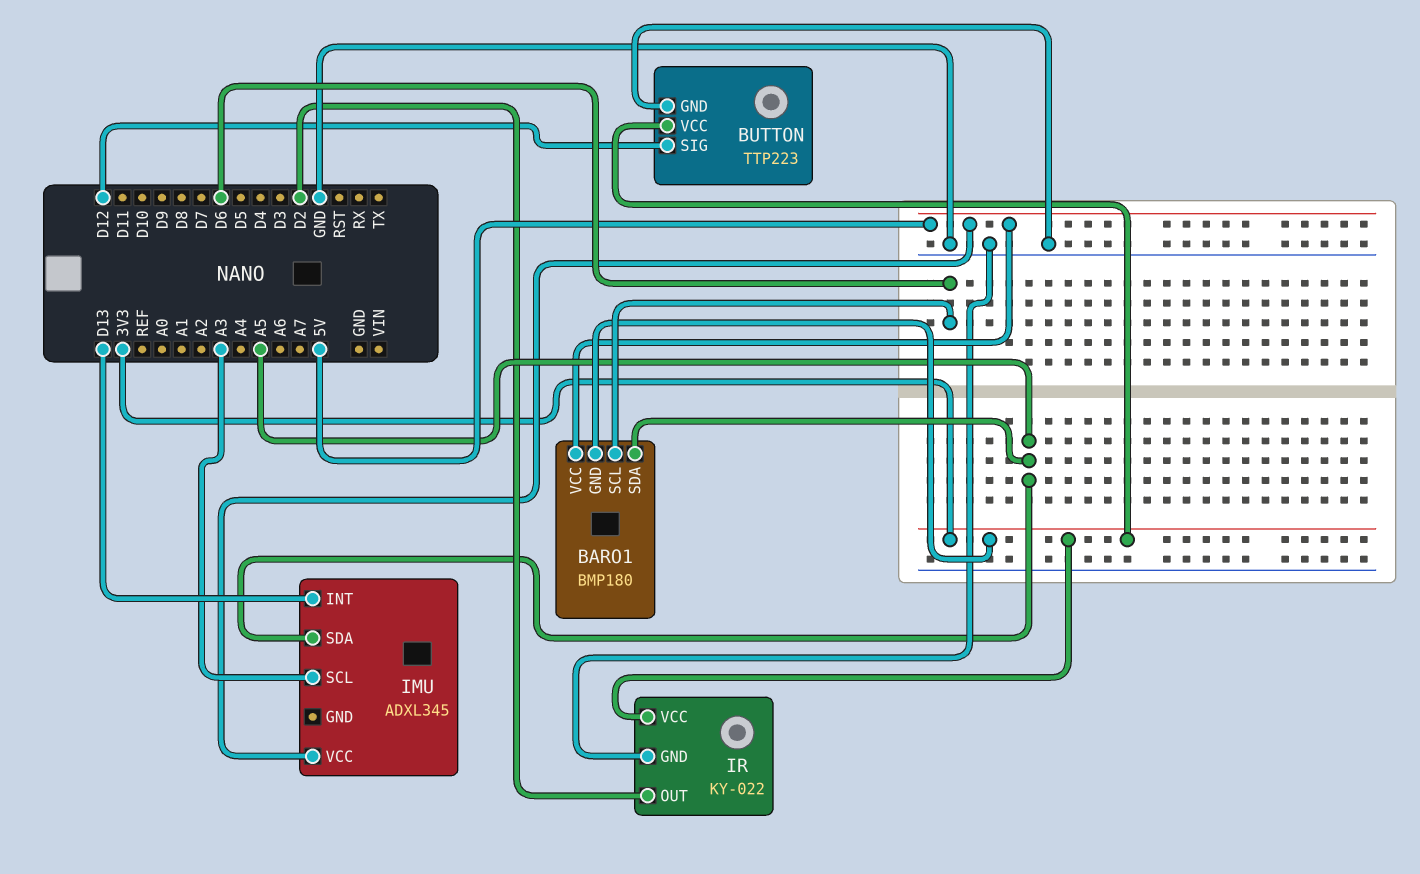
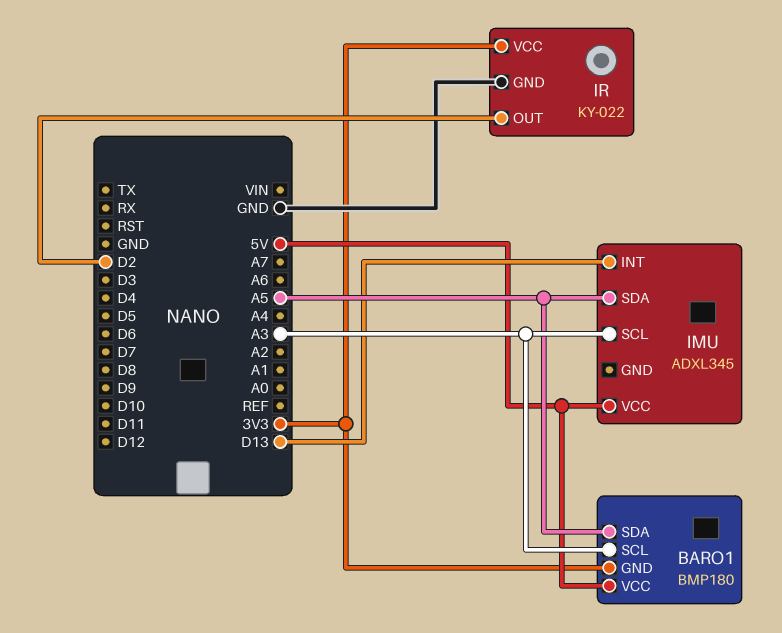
BARO1 pin SCL: D6 -> A3
BUTTON: TTP223 -> none
BUTTON pin GND: GND -> none
BUTTON pin SIG: D12 -> none
BUTTON pin VCC: 3V3 -> none

